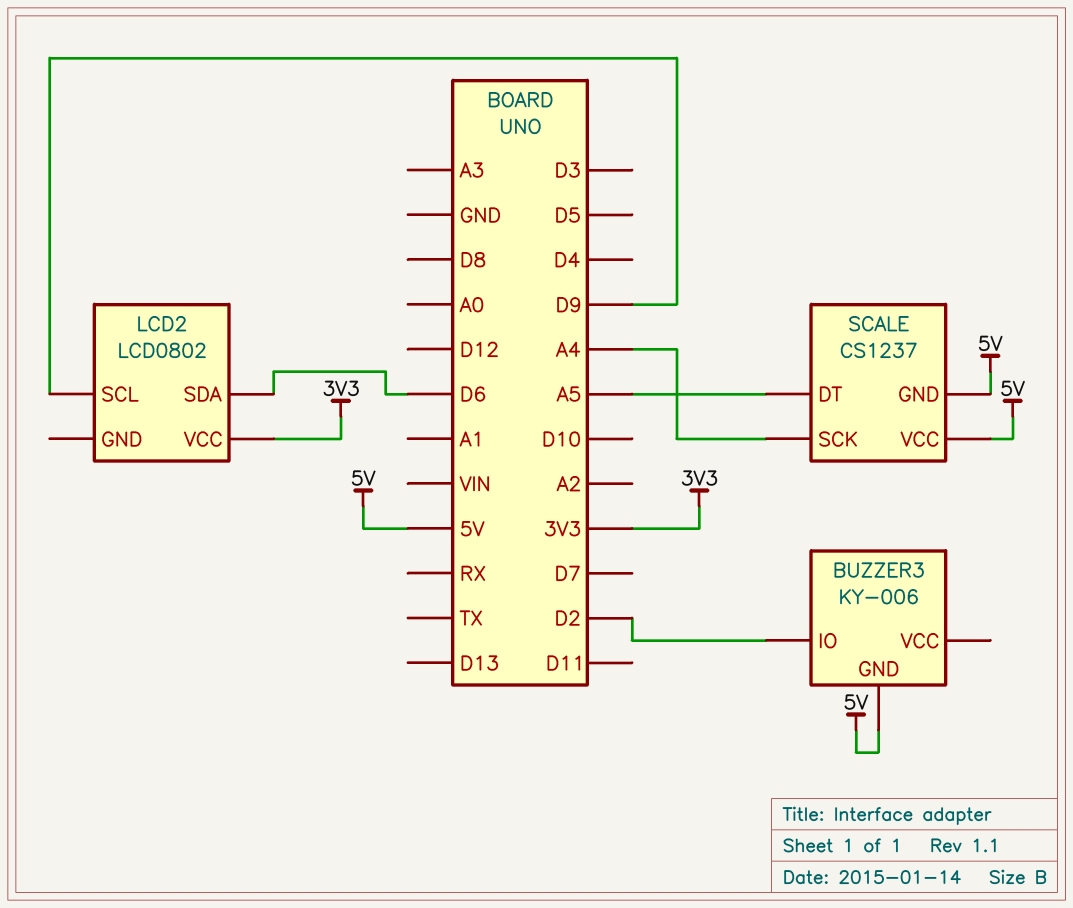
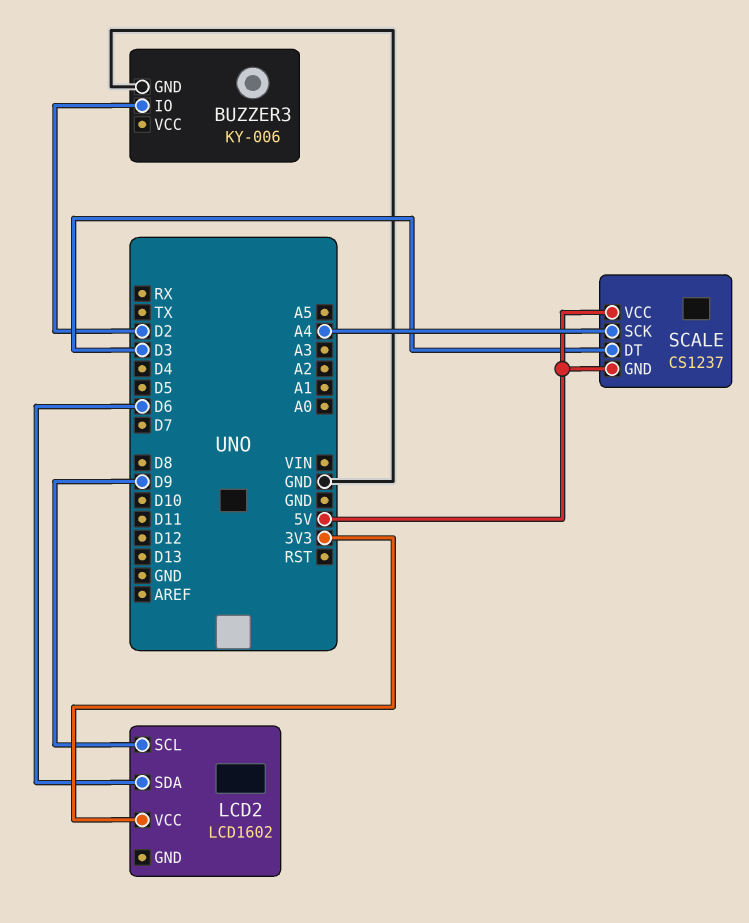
BUZZER3 pin GND: 5V -> GND
LCD2: LCD0802 -> LCD1602
SCALE pin DT: A5 -> D3

